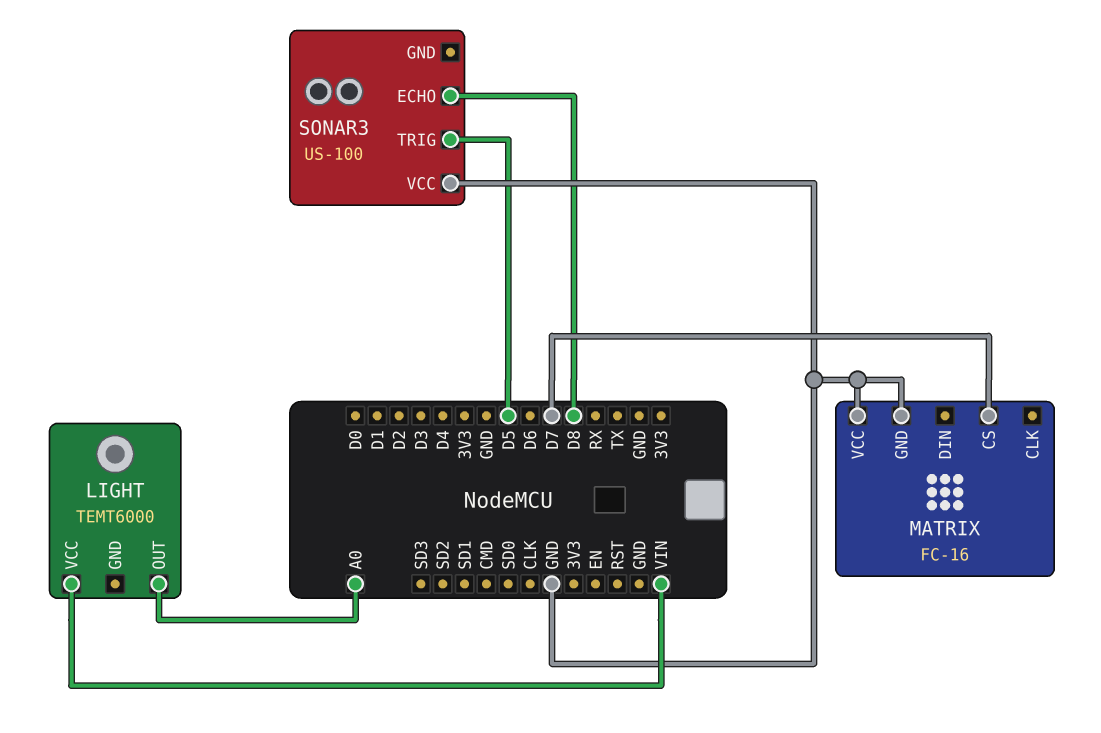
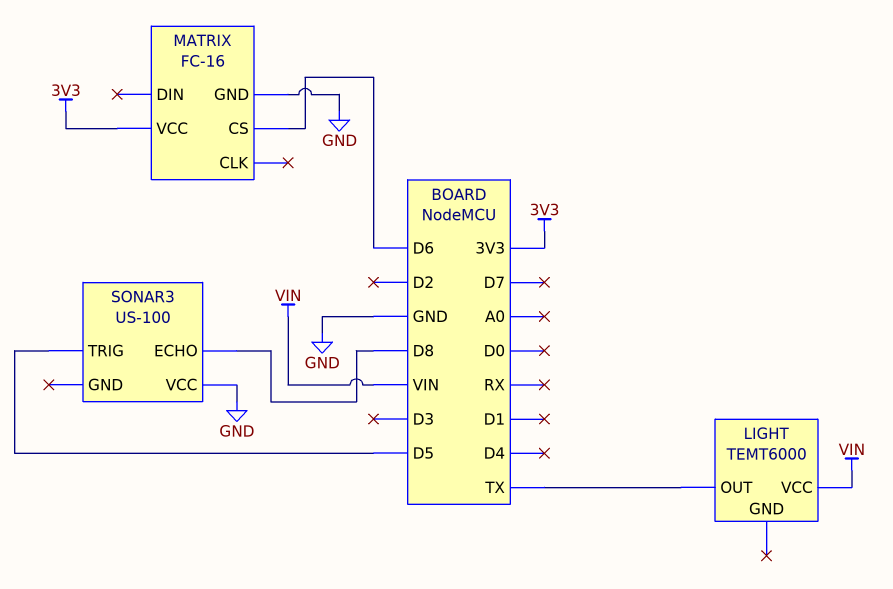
LIGHT pin OUT: A0 -> TX
MATRIX pin CS: D7 -> D6
MATRIX pin VCC: GND -> 3V3

